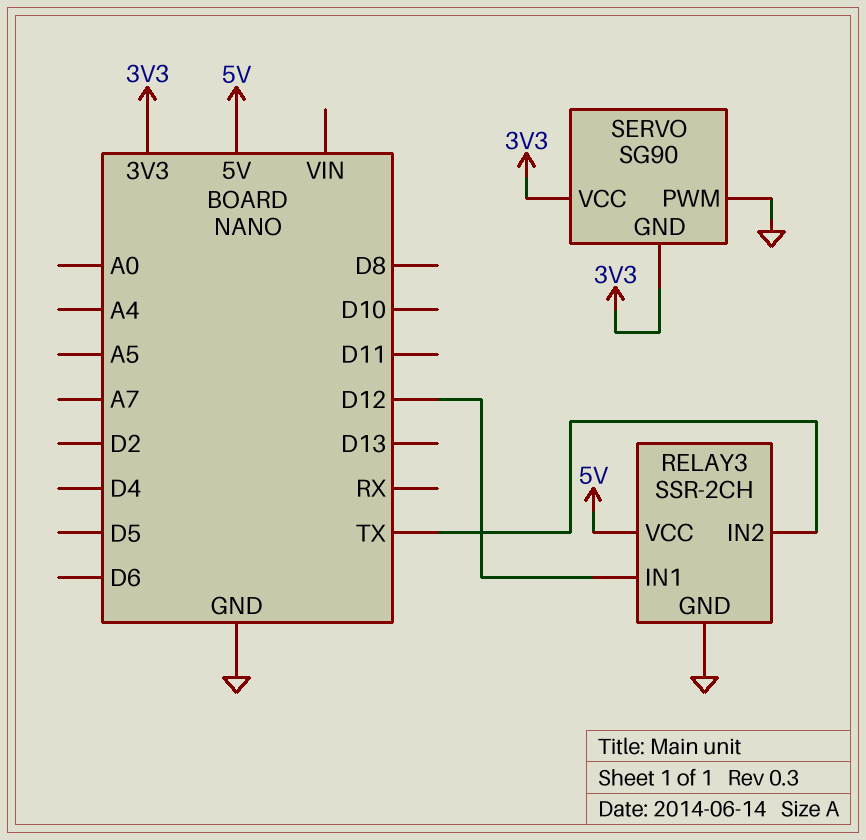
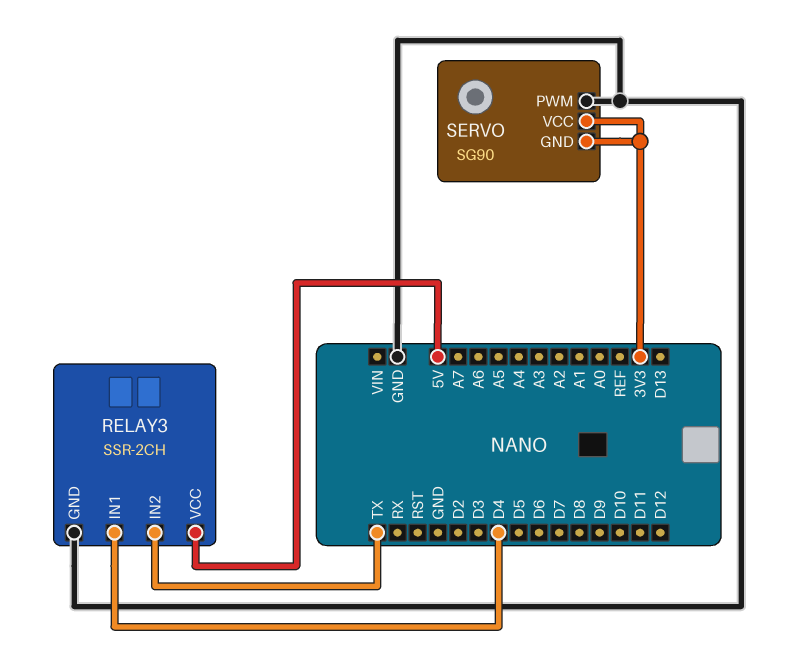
RELAY3 pin IN1: D12 -> D4

